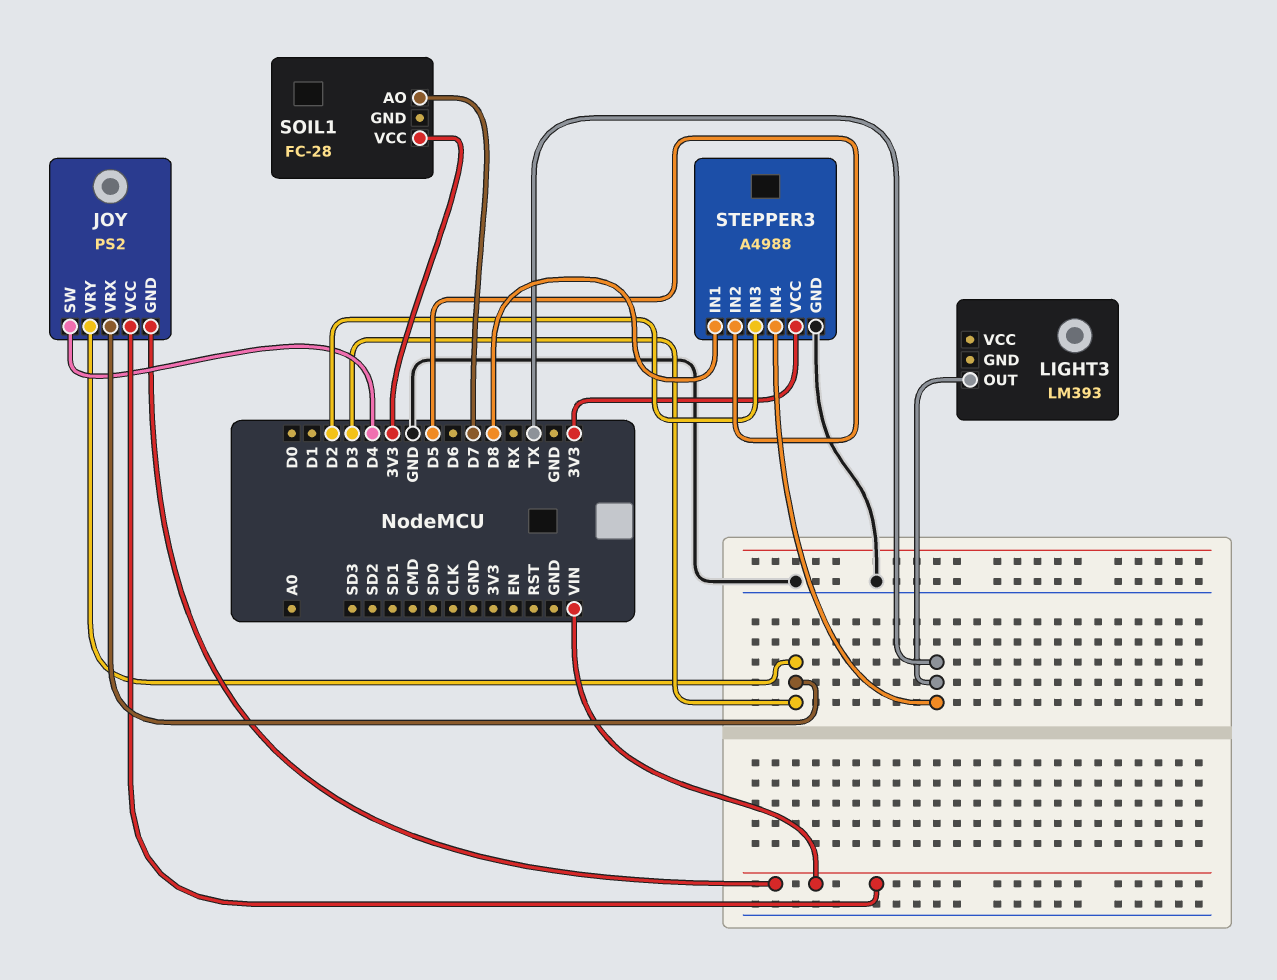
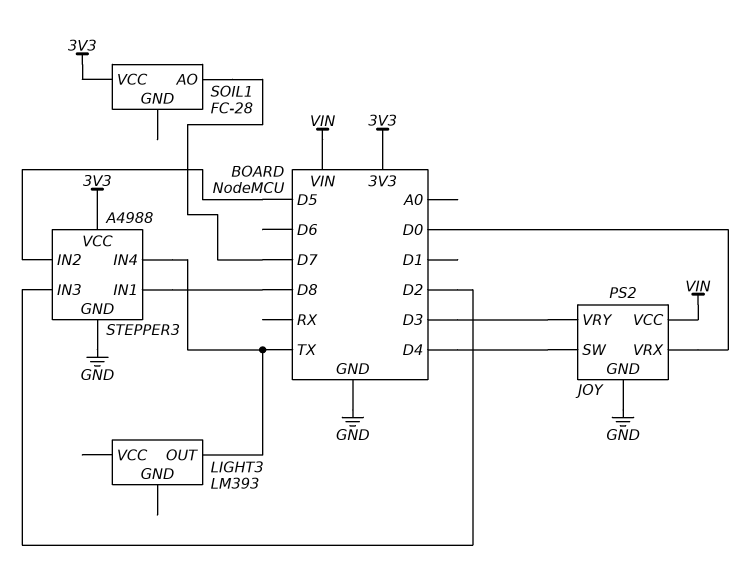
JOY pin GND: VIN -> GND
JOY pin VRX: D3 -> D0

